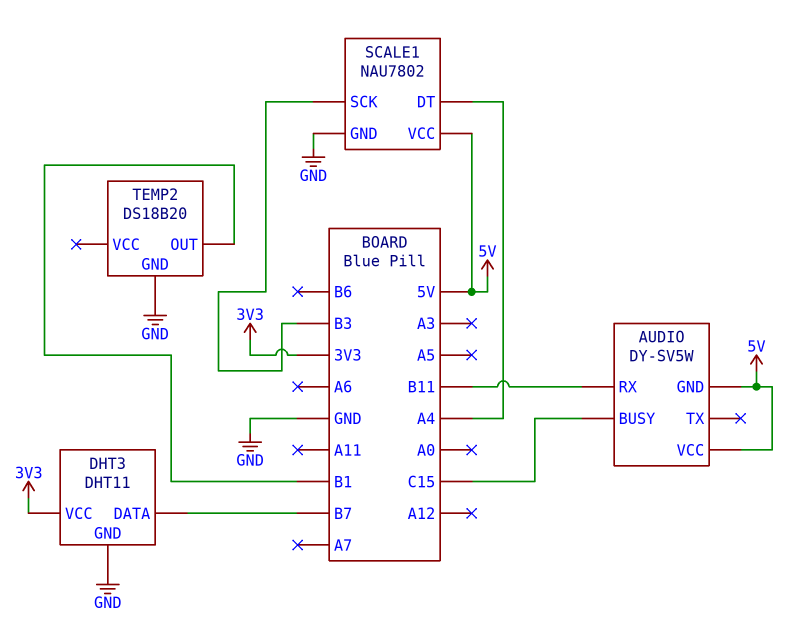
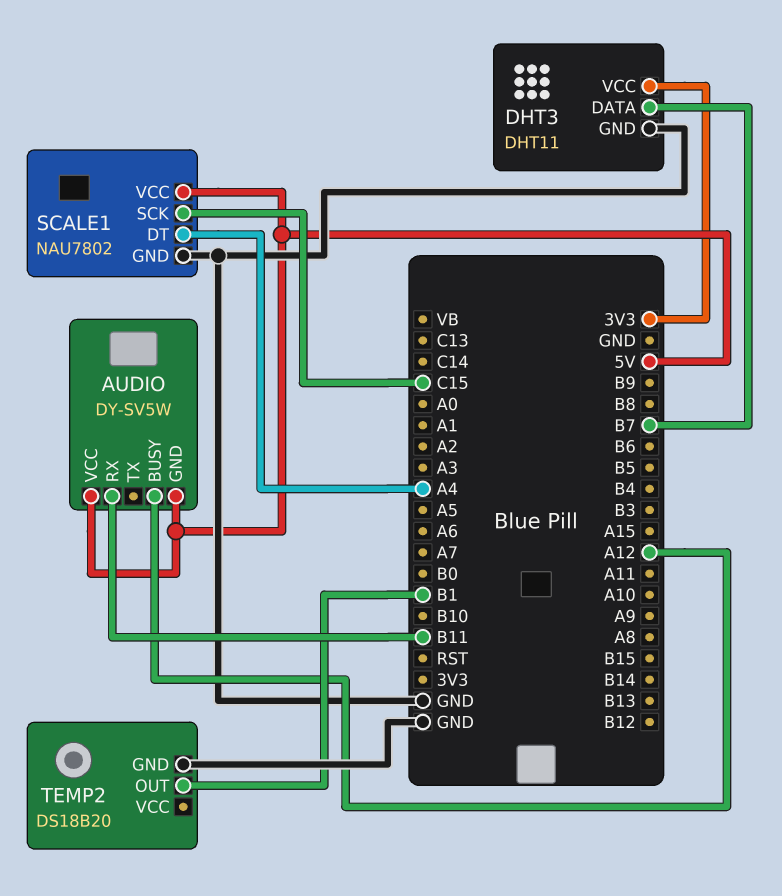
AUDIO pin BUSY: C15 -> A12
SCALE1 pin SCK: B3 -> C15

